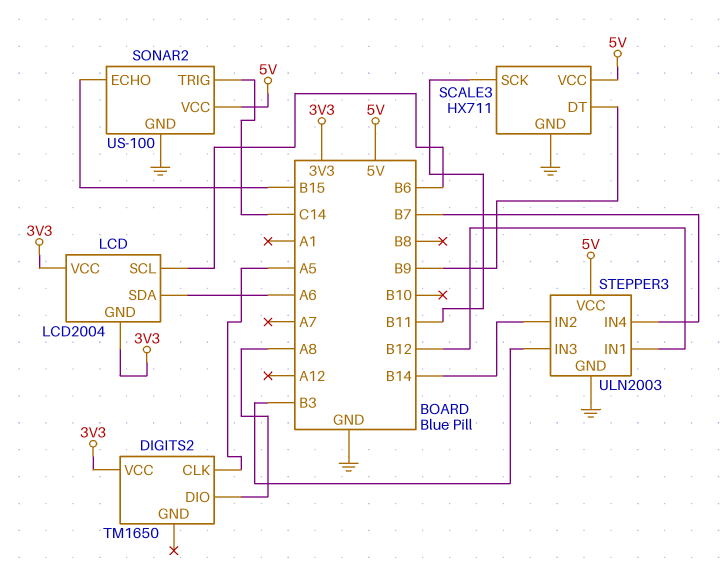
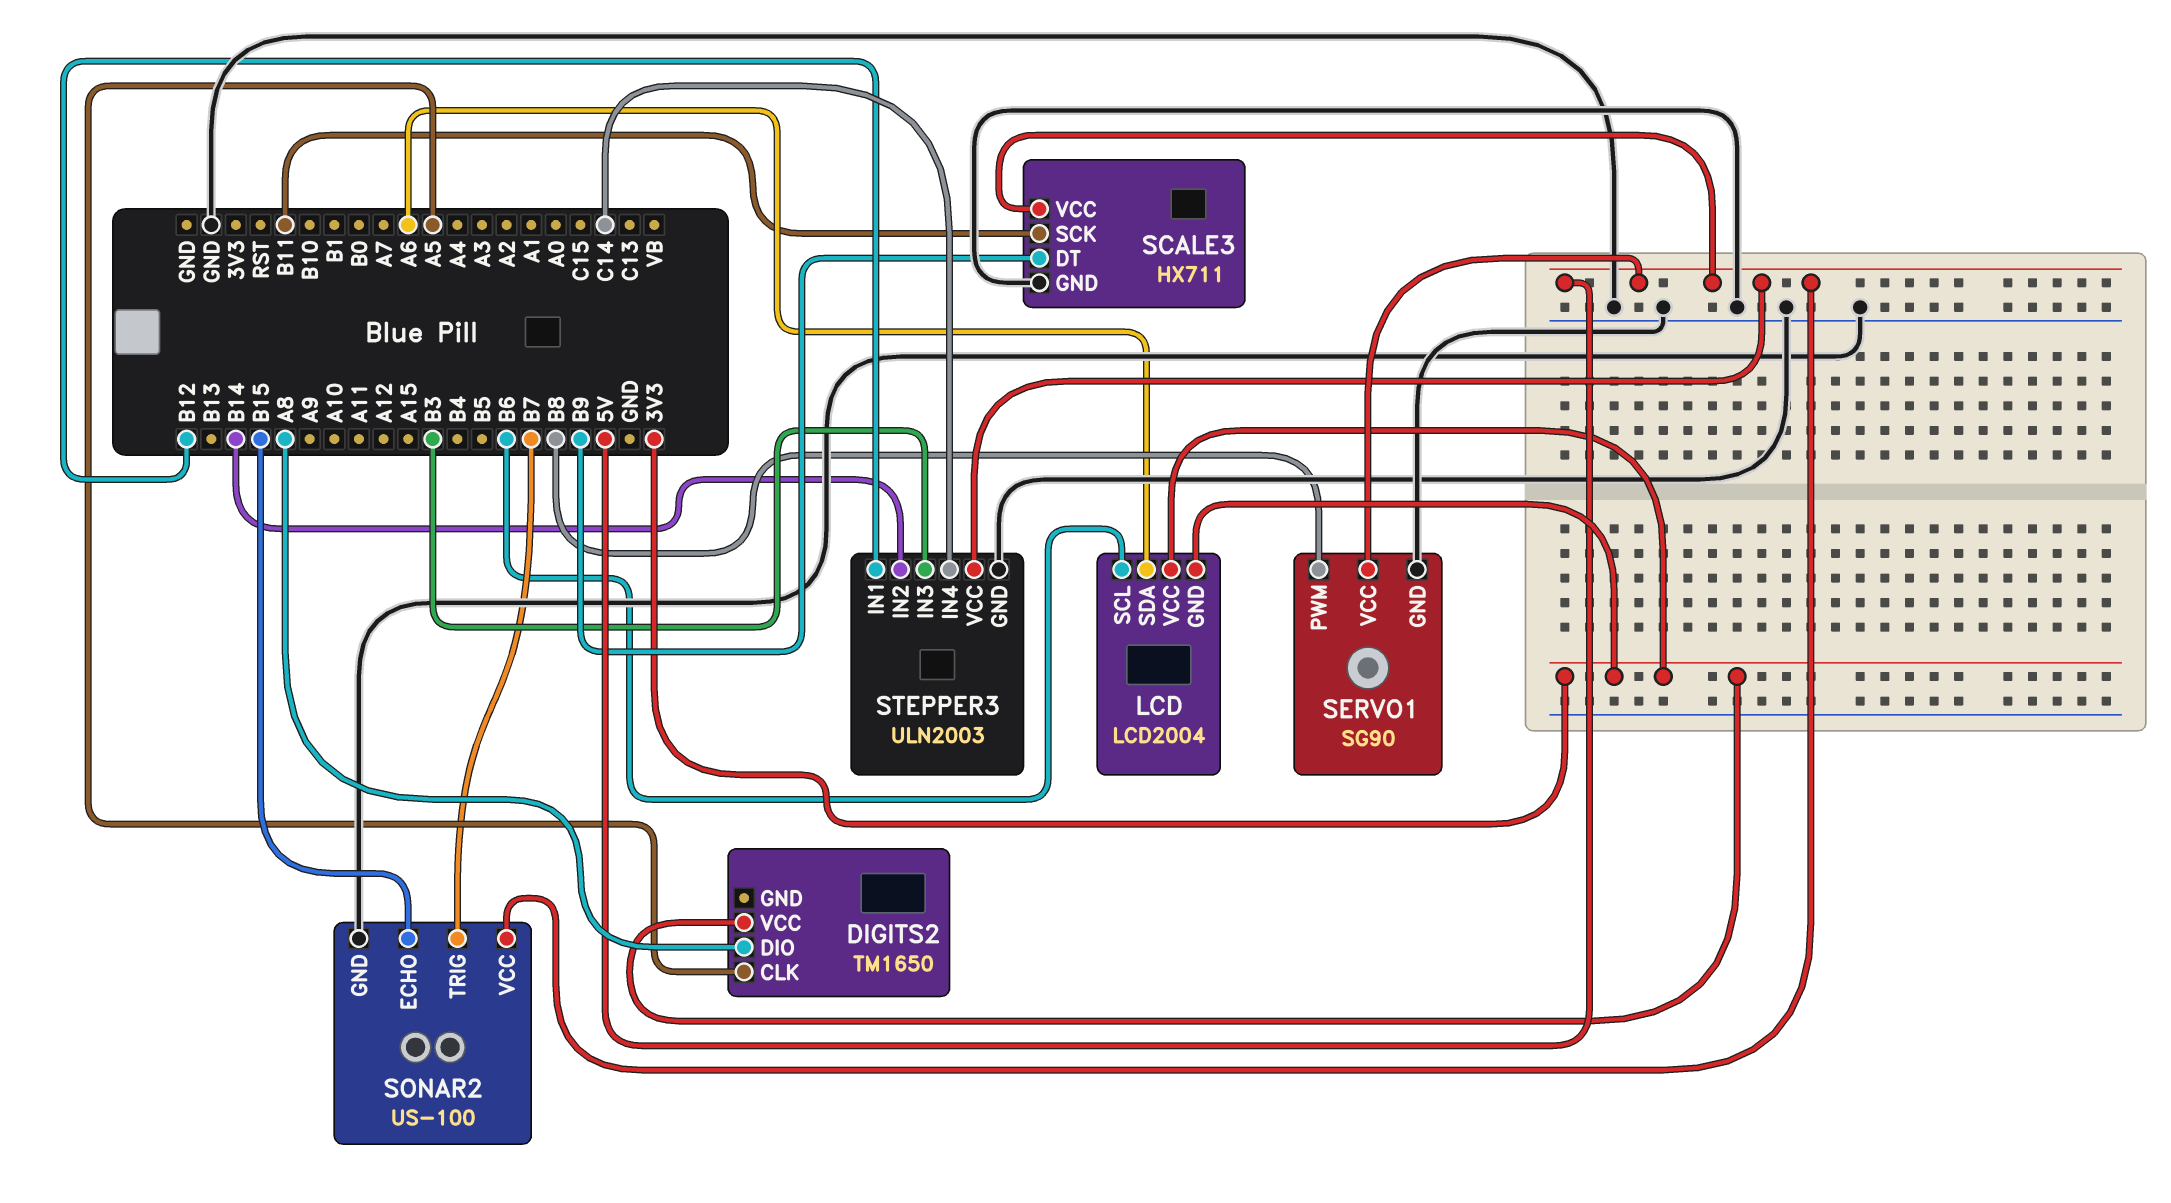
SERVO1: none -> SG90
SERVO1 pin GND: none -> GND
SERVO1 pin PWM: none -> B8
SERVO1 pin VCC: none -> 5V
SONAR2 pin TRIG: C14 -> B7
STEPPER3 pin IN4: B7 -> C14

